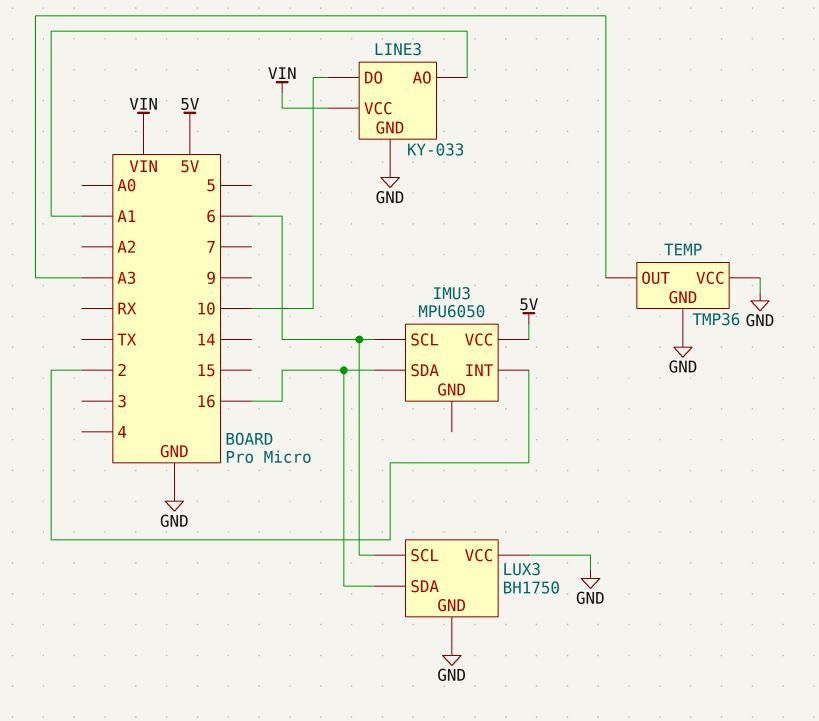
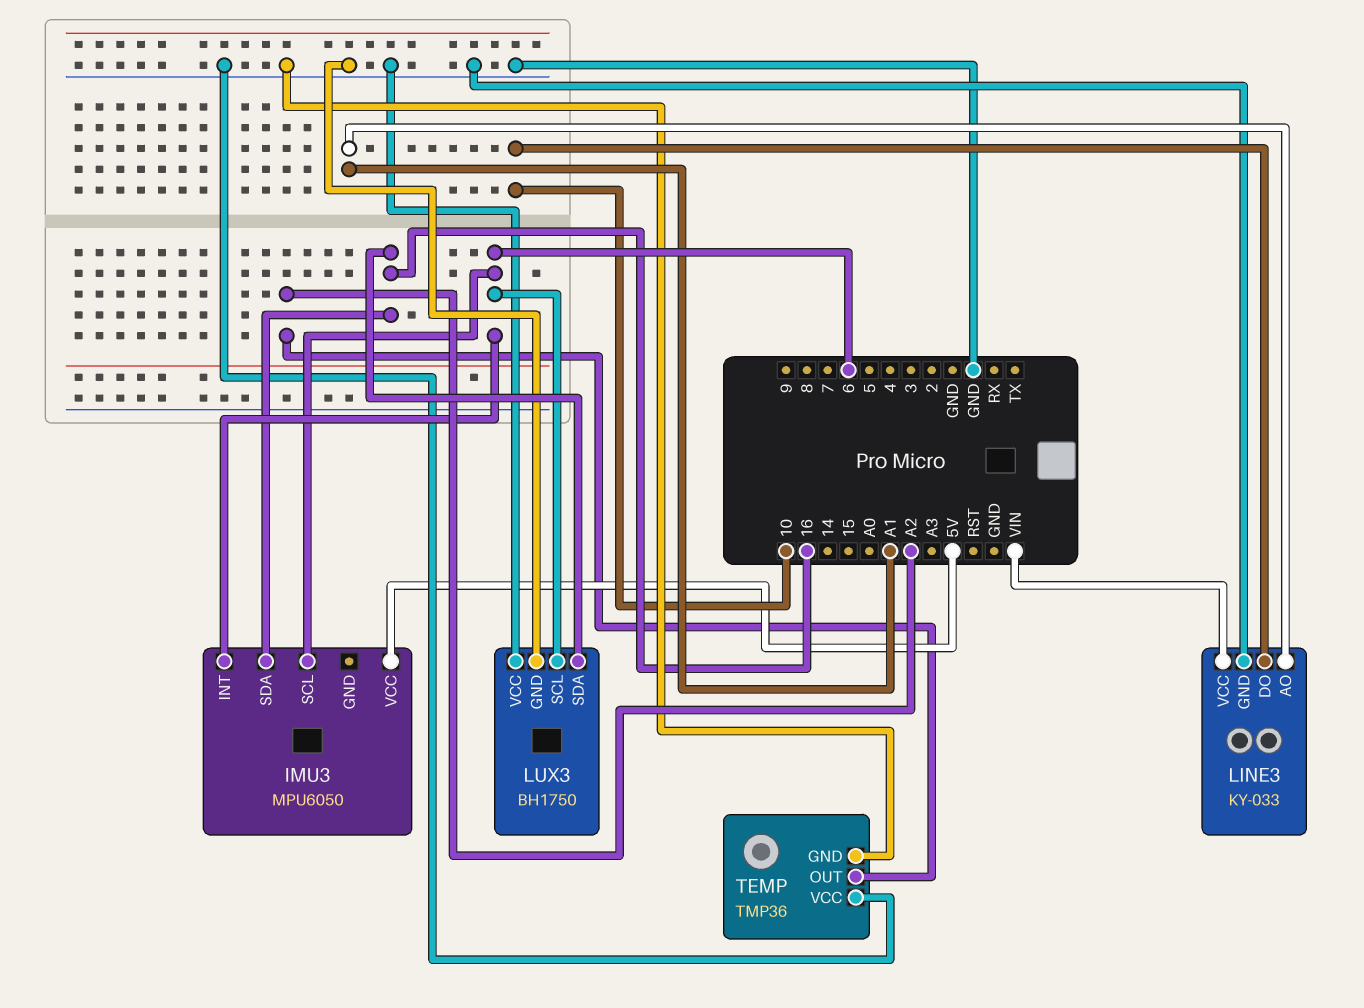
IMU3 pin INT: 2 -> 6
TEMP pin OUT: A3 -> A2

